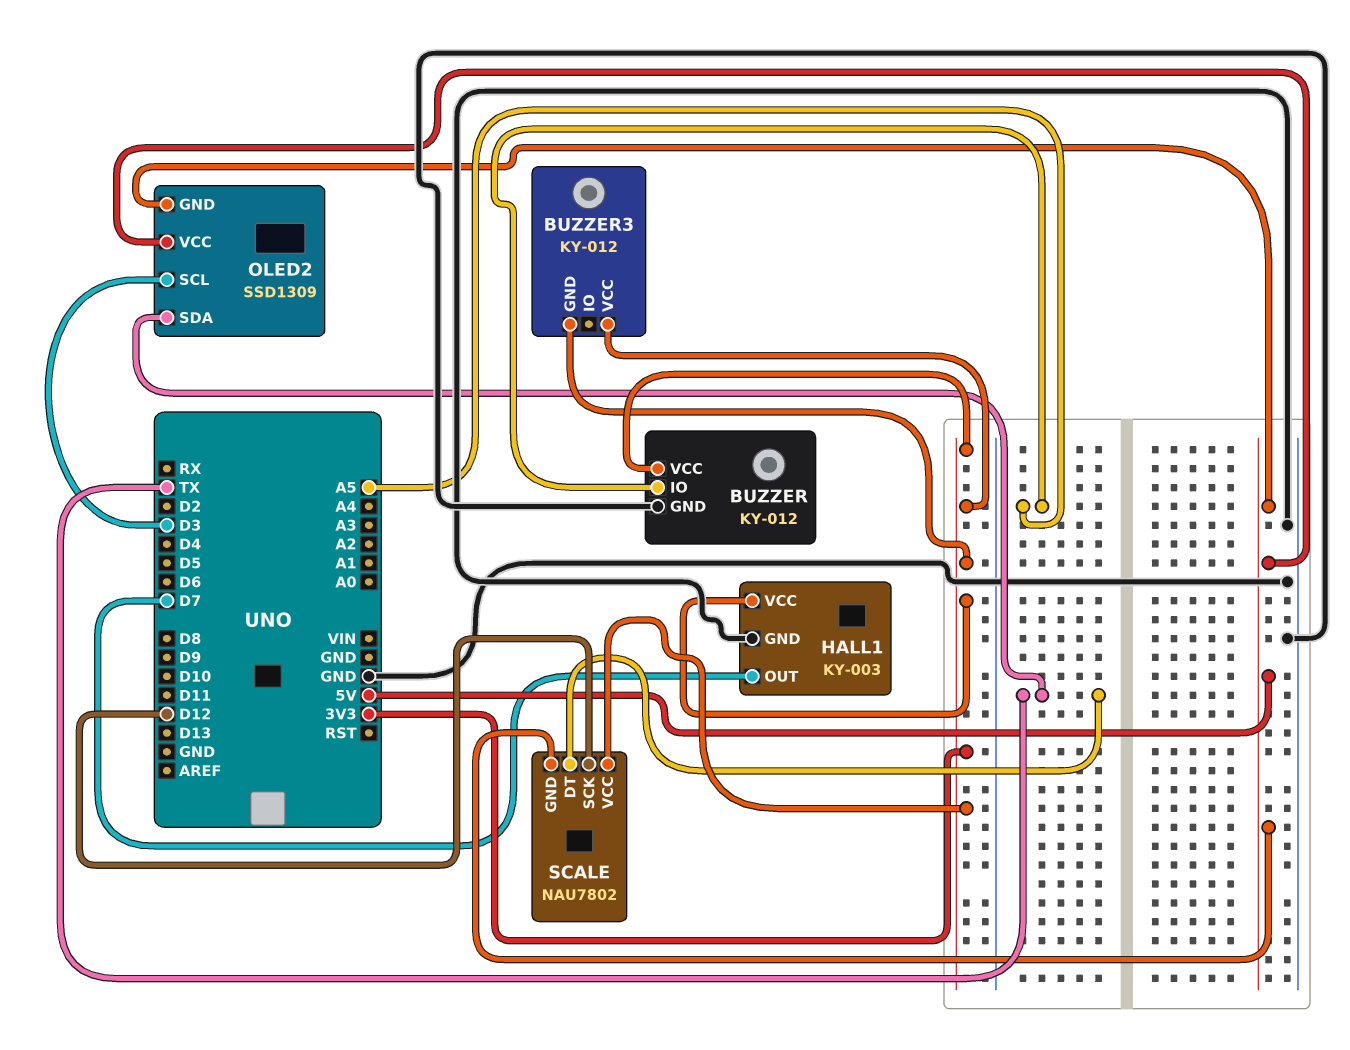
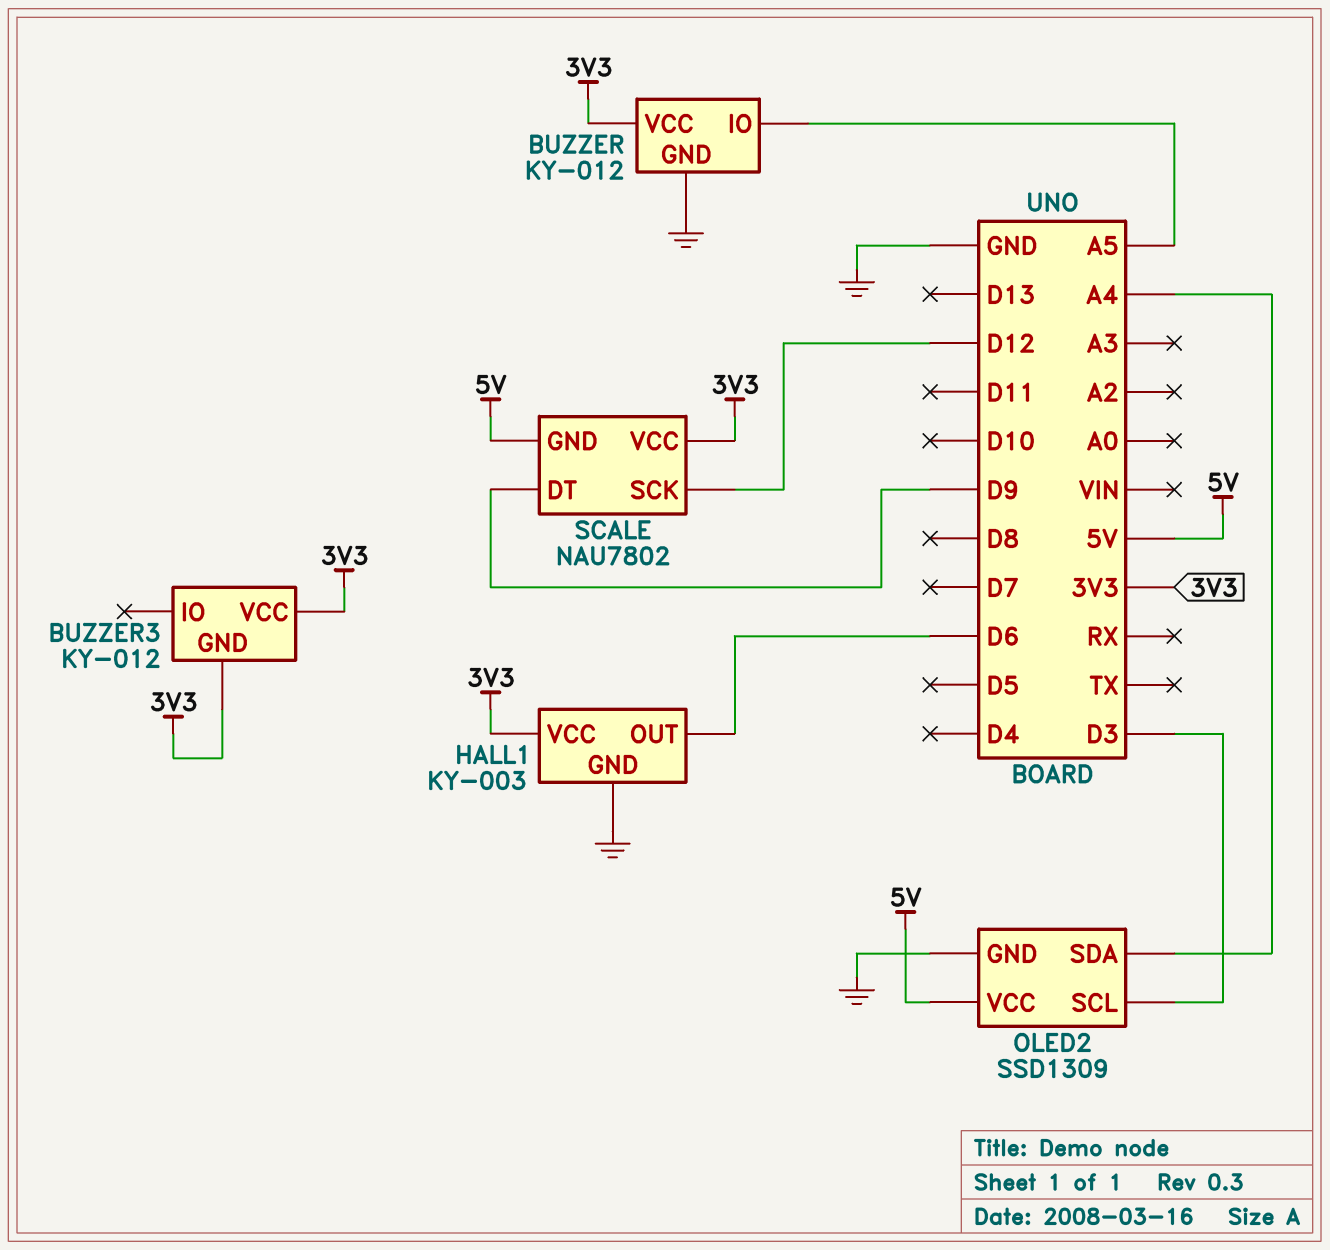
HALL1 pin OUT: D7 -> D6
OLED2 pin GND: 5V -> GND
OLED2 pin SDA: TX -> A4
SCALE pin DT: TX -> D9

